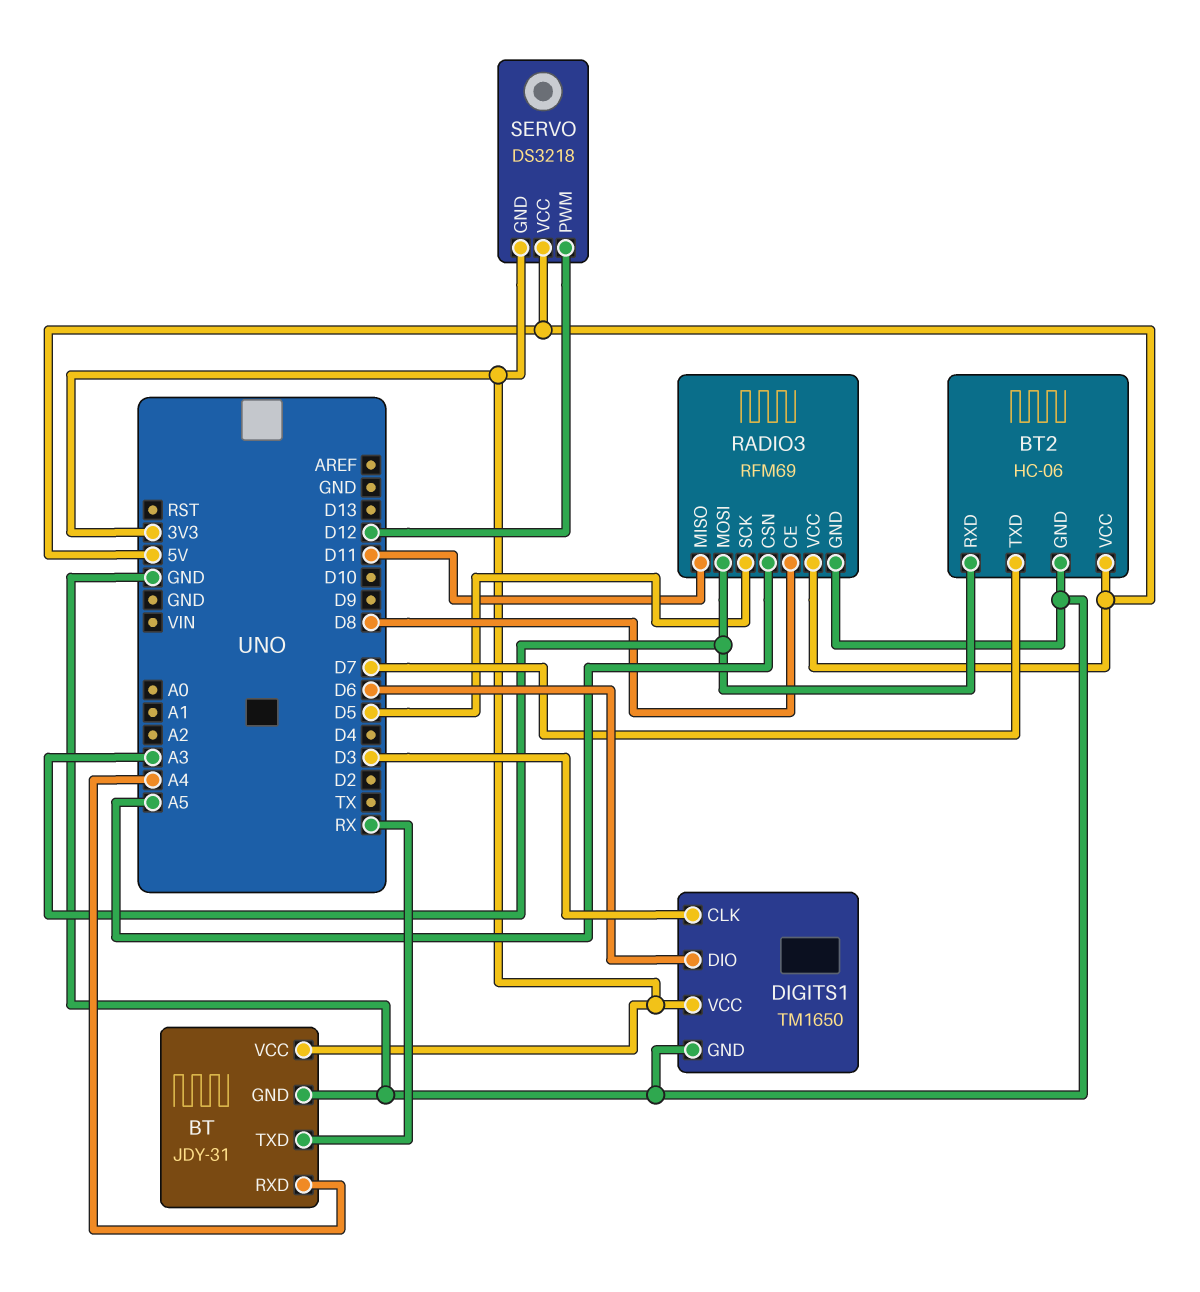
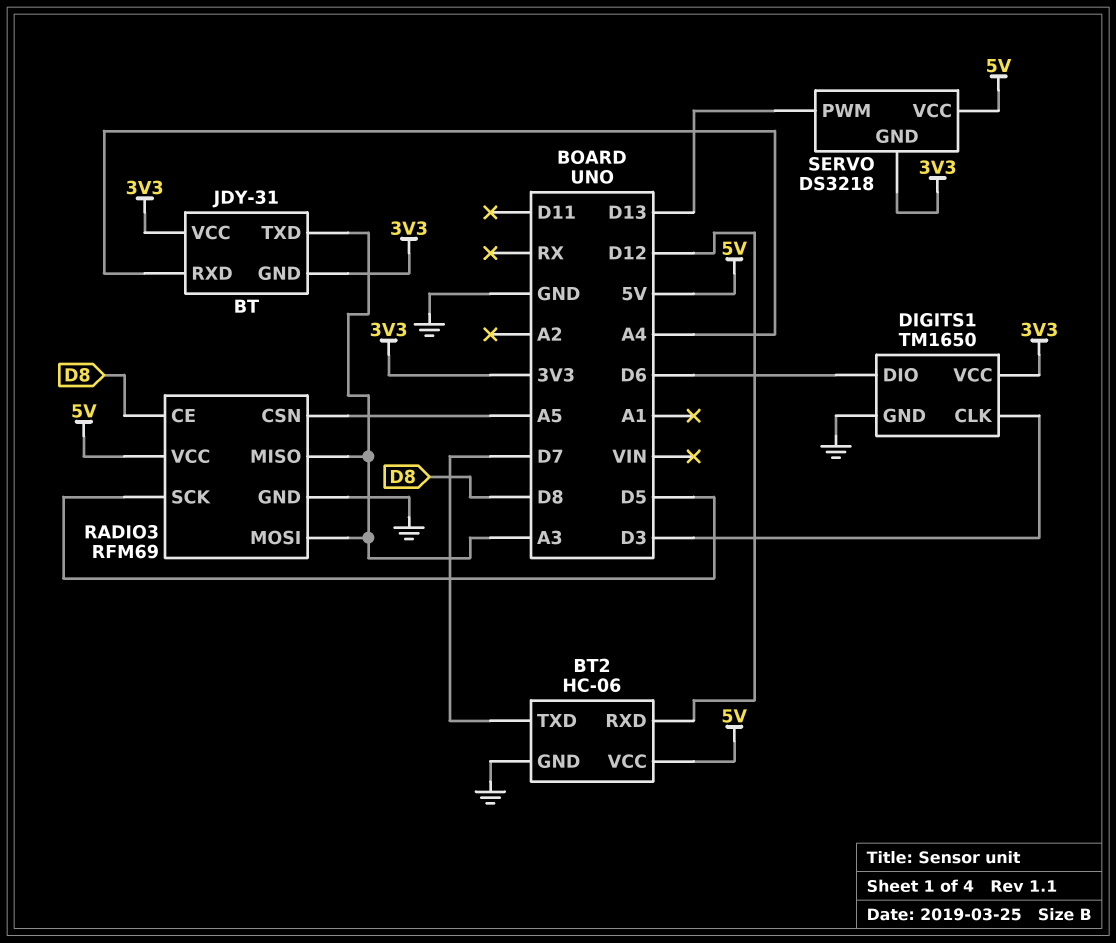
BT pin GND: GND -> 3V3
BT pin TXD: RX -> A3
BT2 pin RXD: A3 -> D12
RADIO3 pin MISO: D11 -> A3
SERVO pin PWM: D12 -> D13

